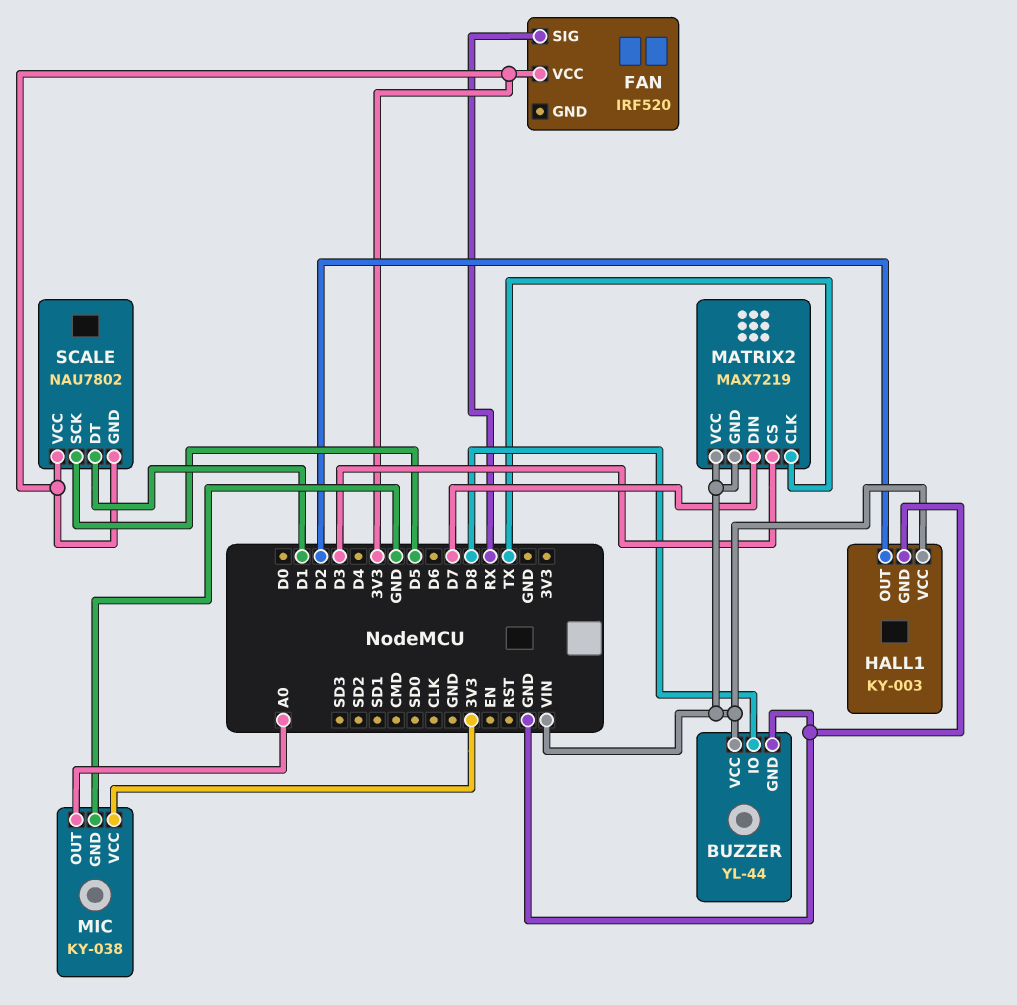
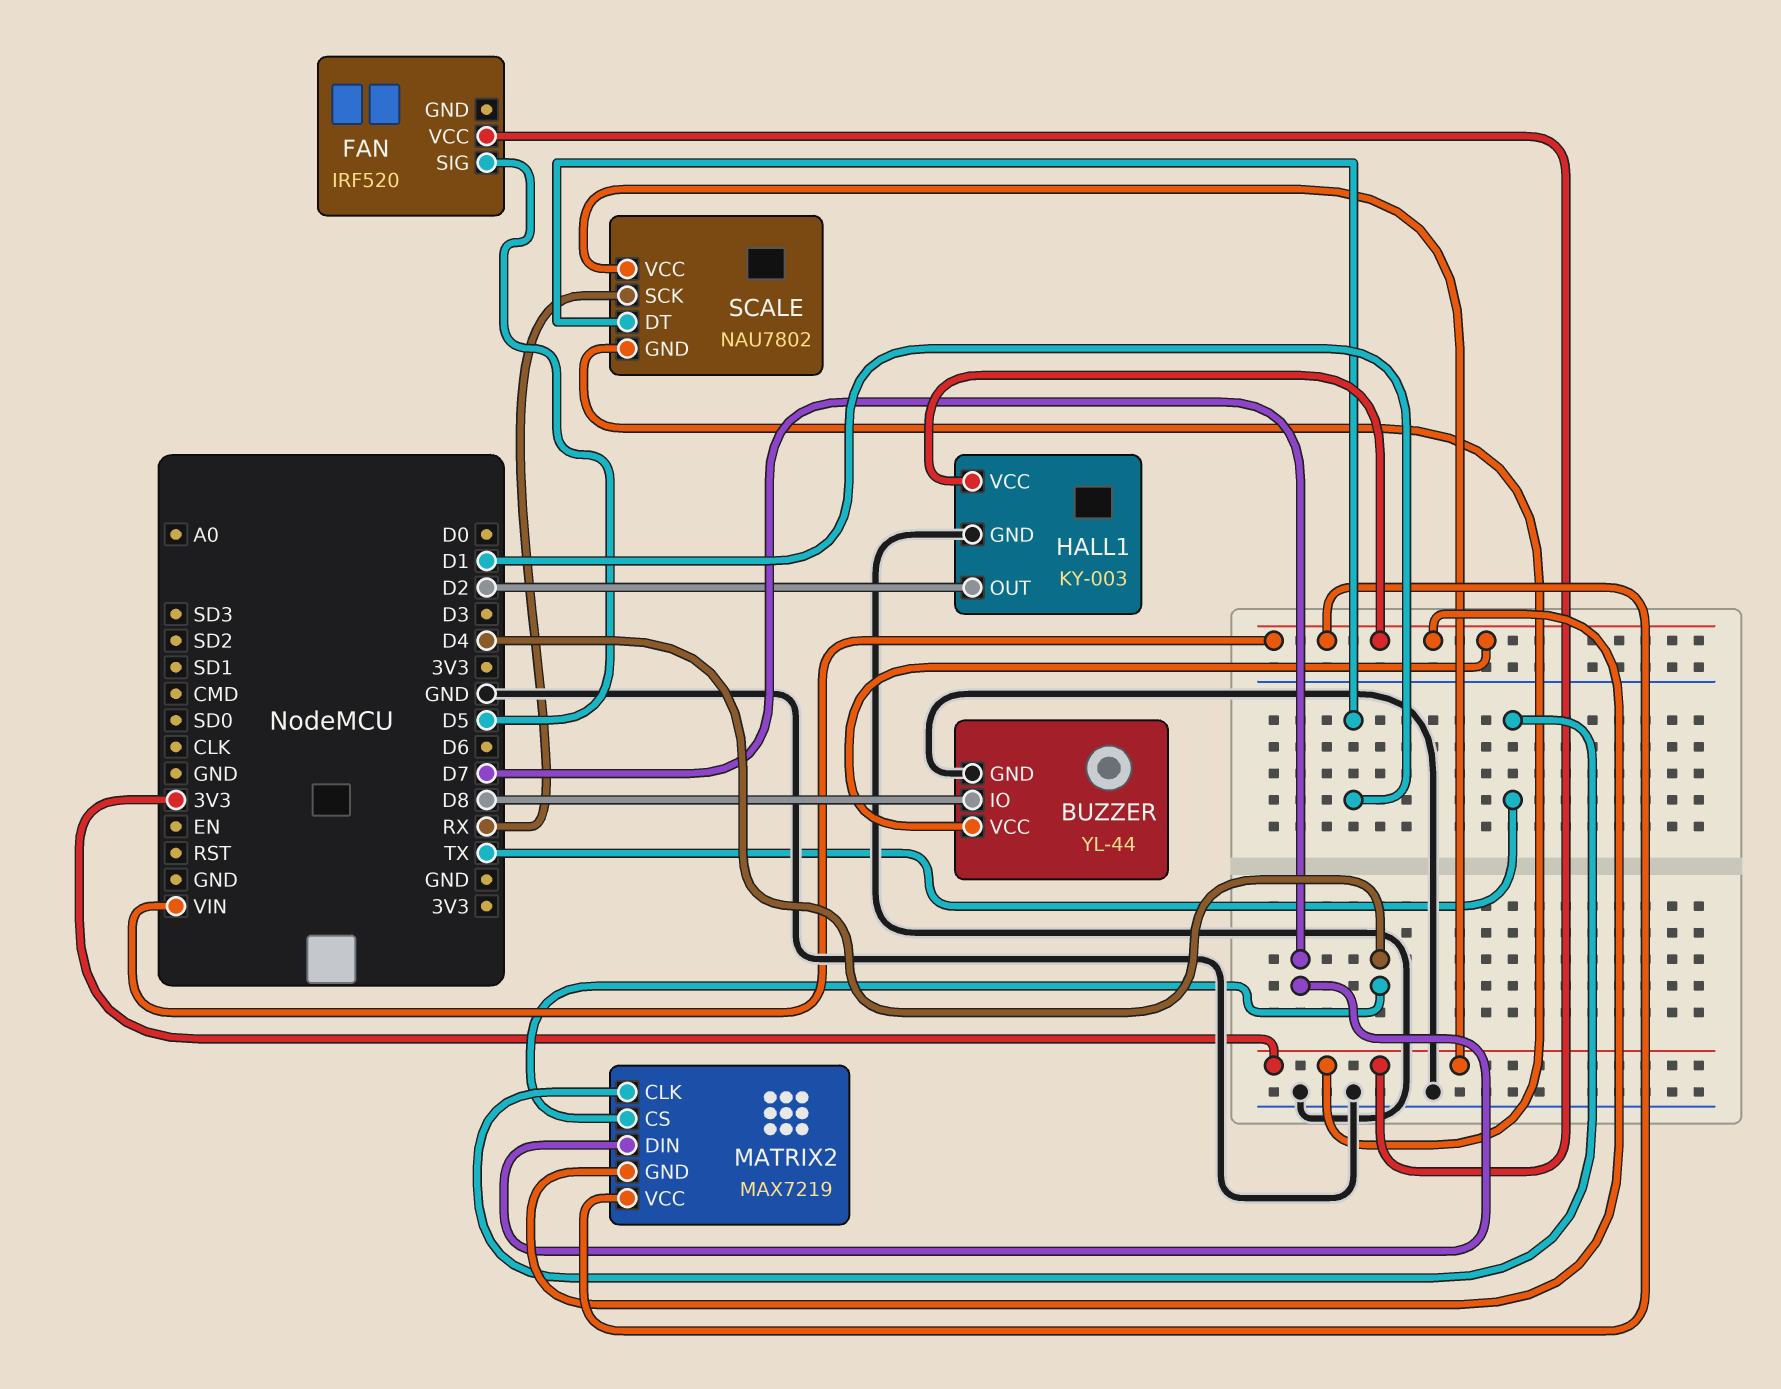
FAN pin SIG: RX -> D5
MATRIX2 pin CS: D3 -> D4
MIC: KY-038 -> none
MIC pin GND: GND -> none
MIC pin OUT: A0 -> none
MIC pin VCC: 3V3 -> none
SCALE pin SCK: D5 -> RX

